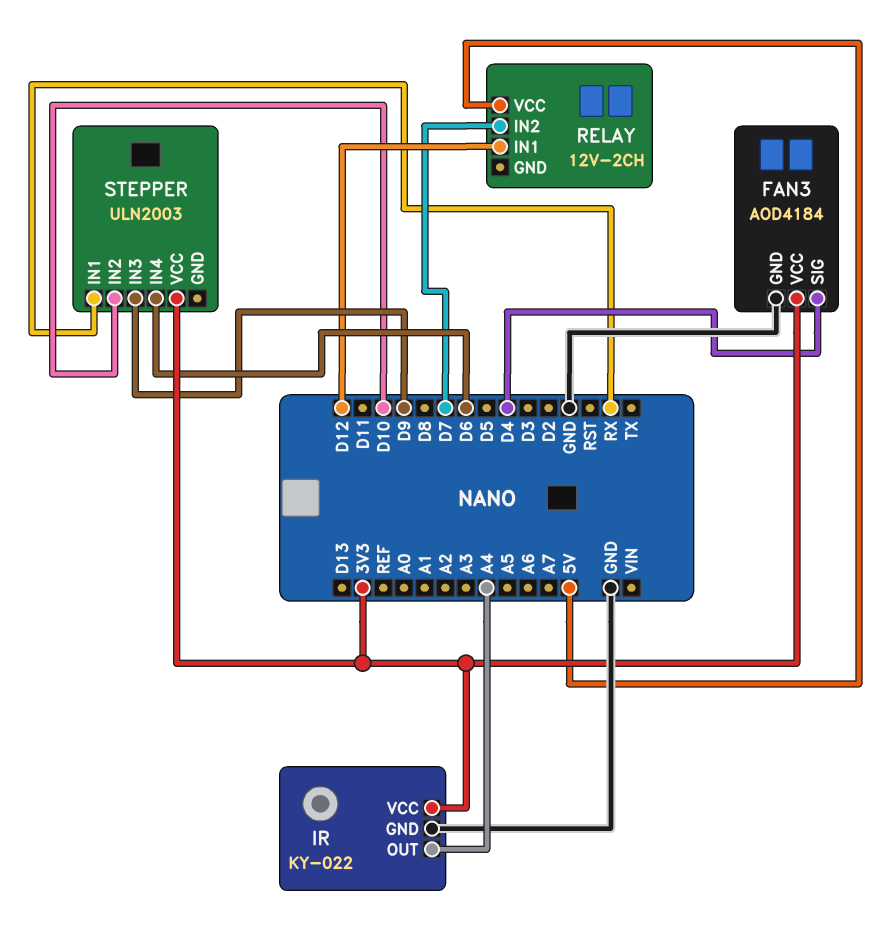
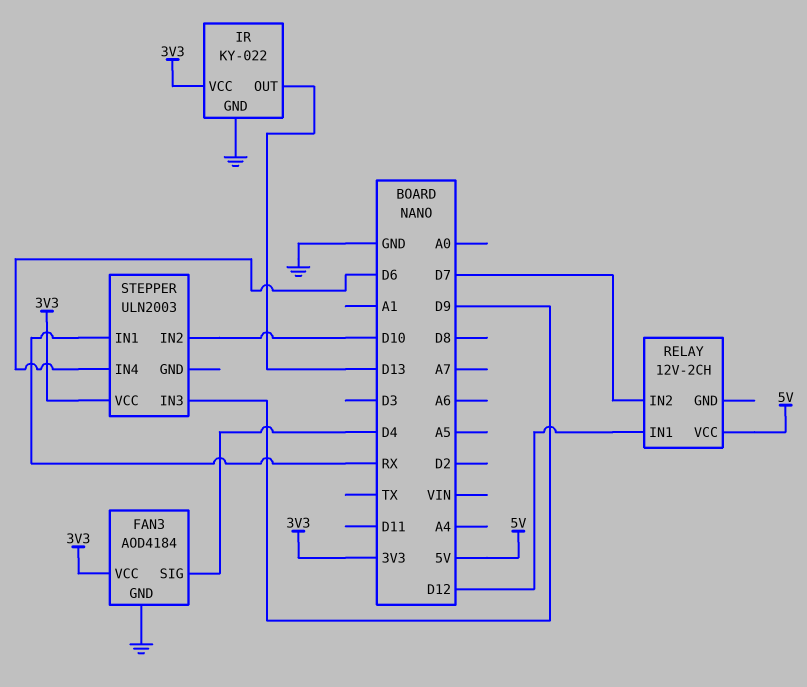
IR pin OUT: A4 -> D13

